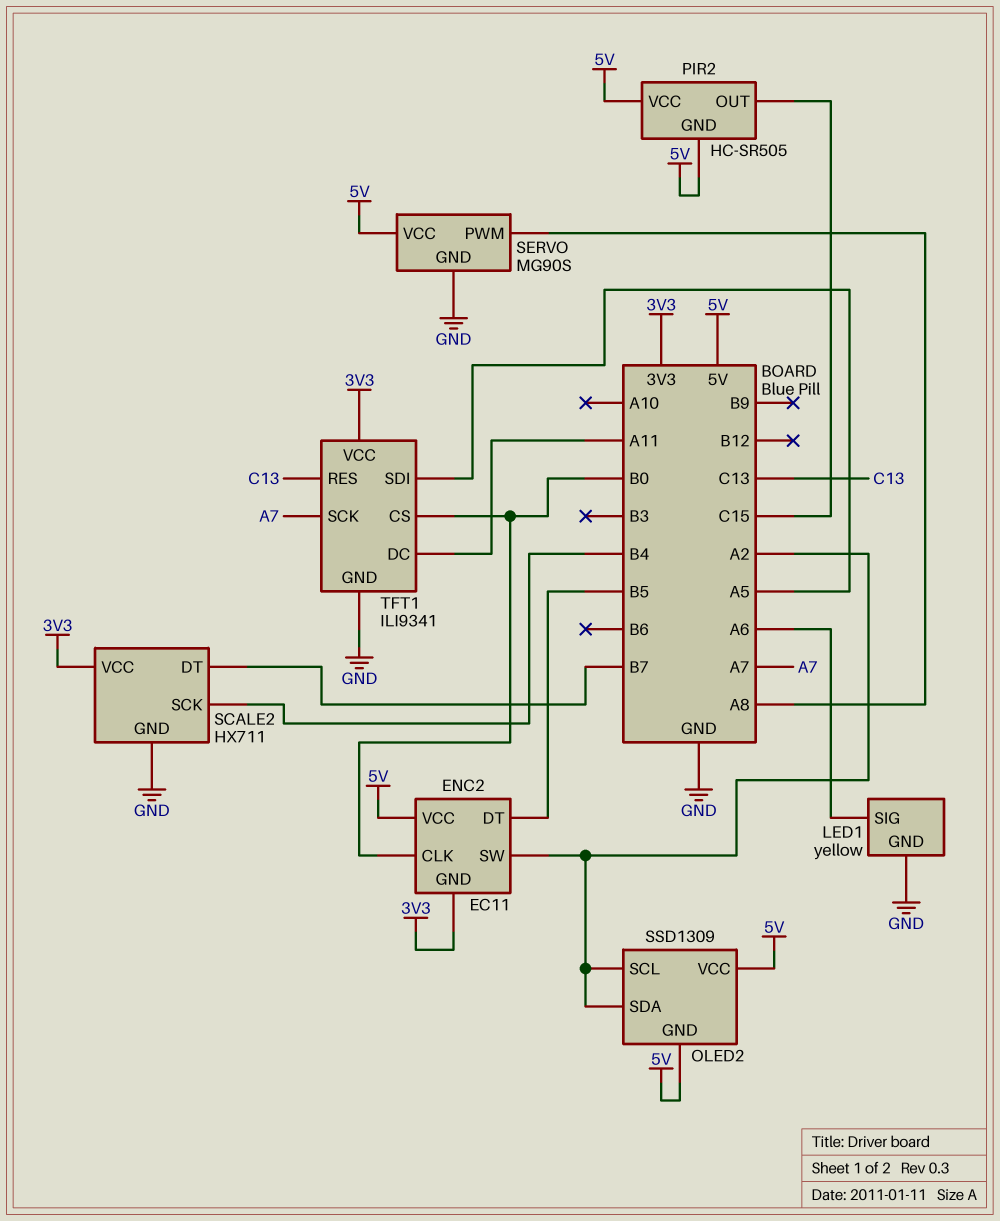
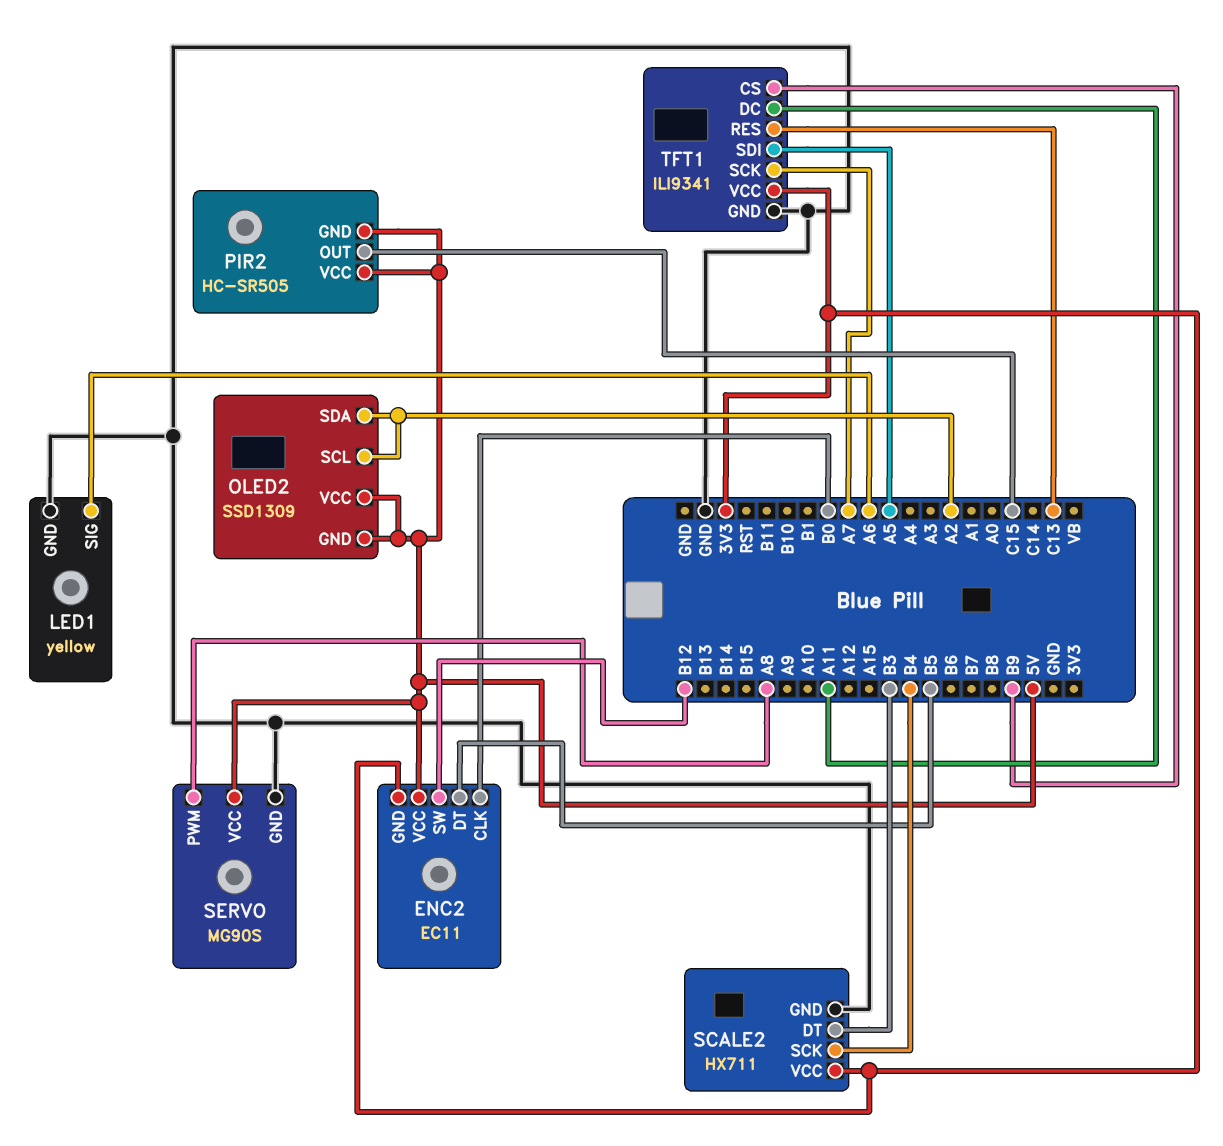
ENC2 pin SW: A2 -> B12
SCALE2 pin DT: B7 -> B3
TFT1 pin CS: B0 -> B9

